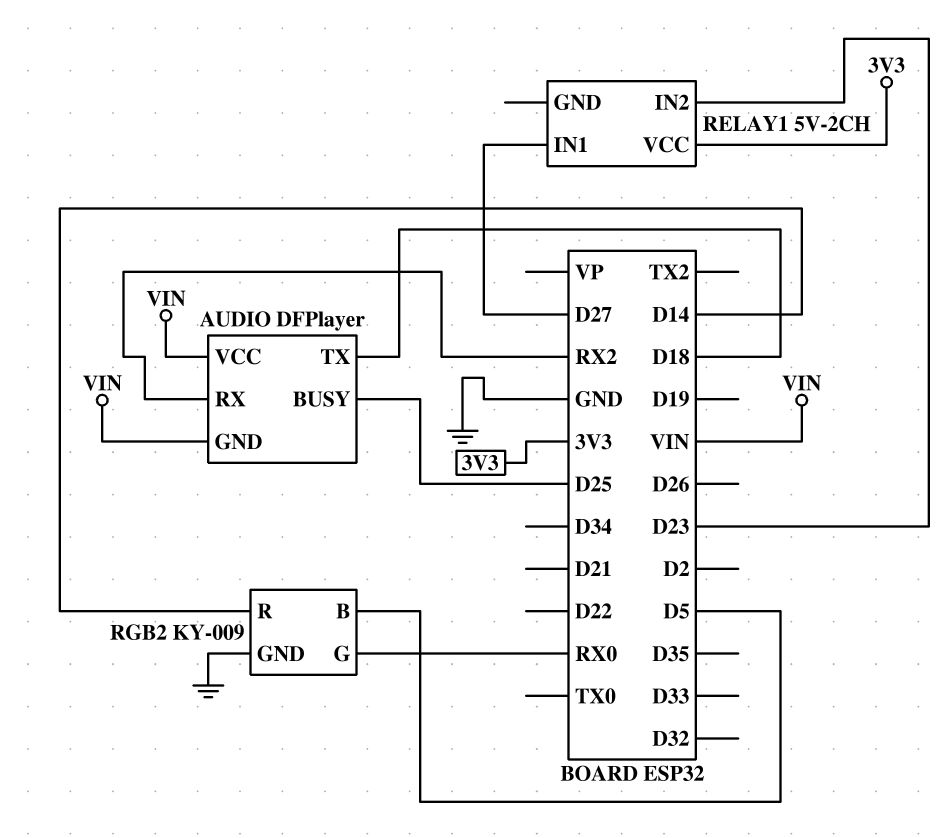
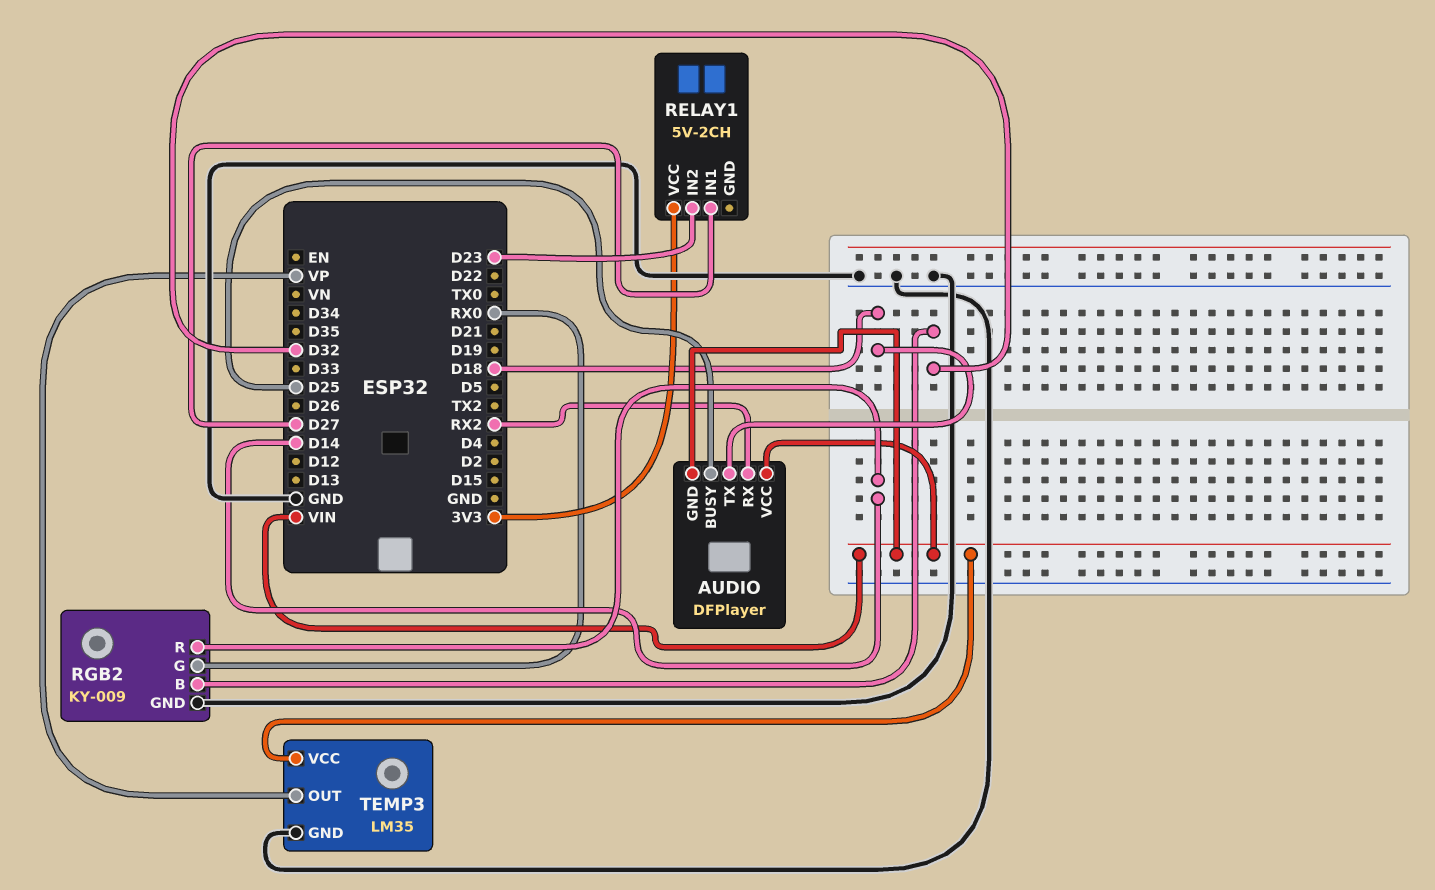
RGB2 pin B: D5 -> D32
TEMP3: none -> LM35
TEMP3 pin GND: none -> GND
TEMP3 pin OUT: none -> VP
TEMP3 pin VCC: none -> VIN

